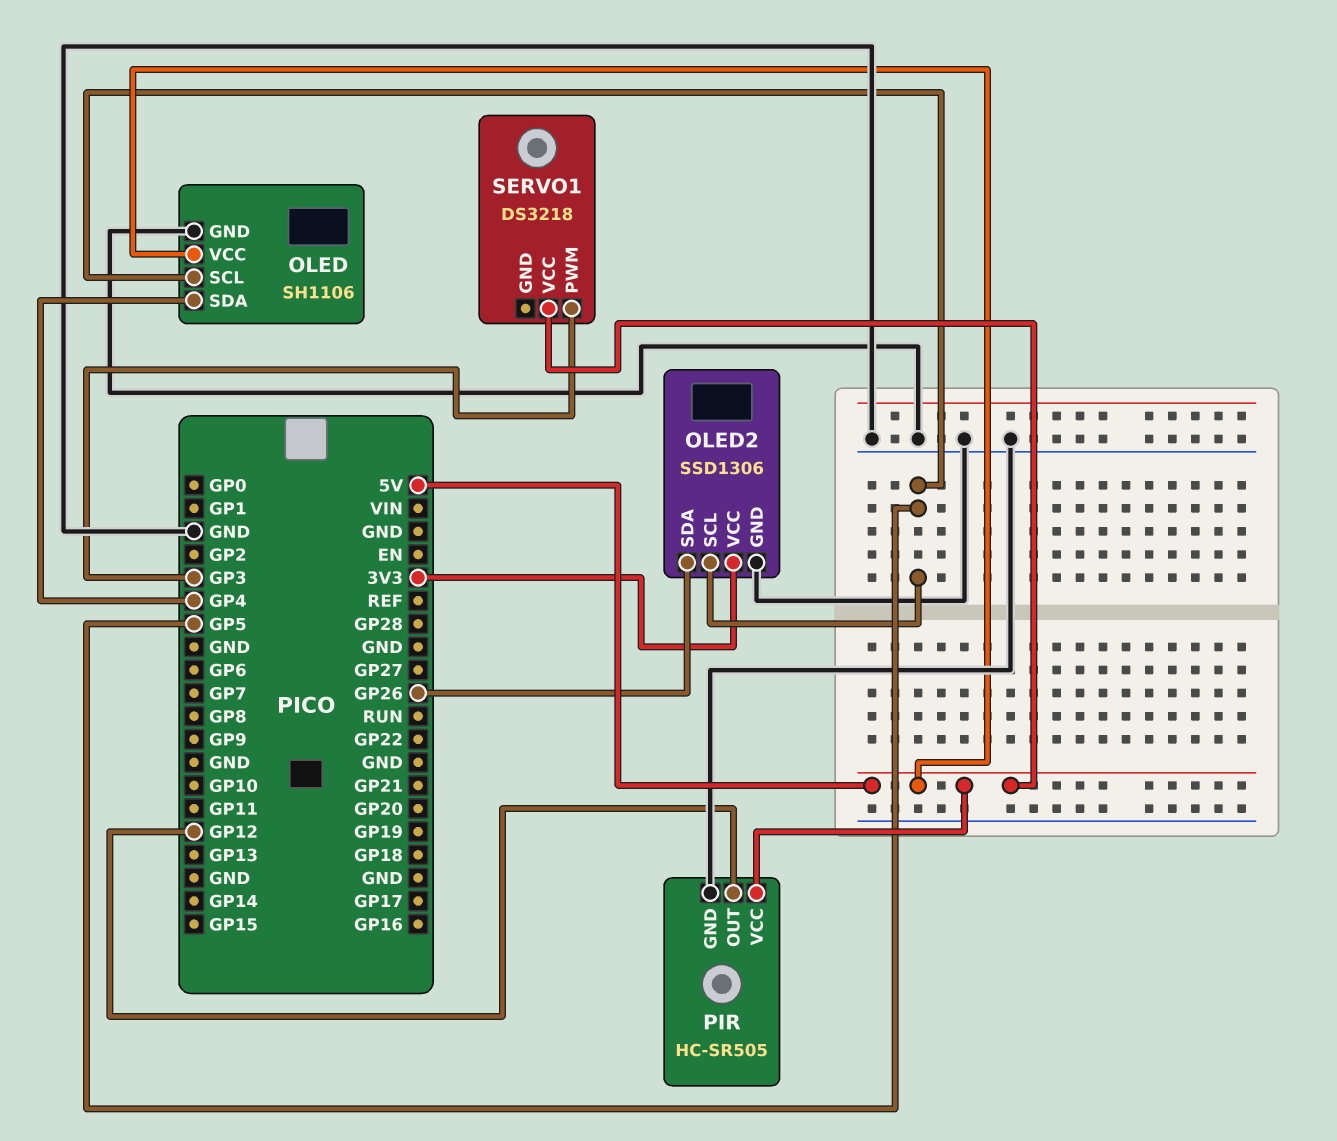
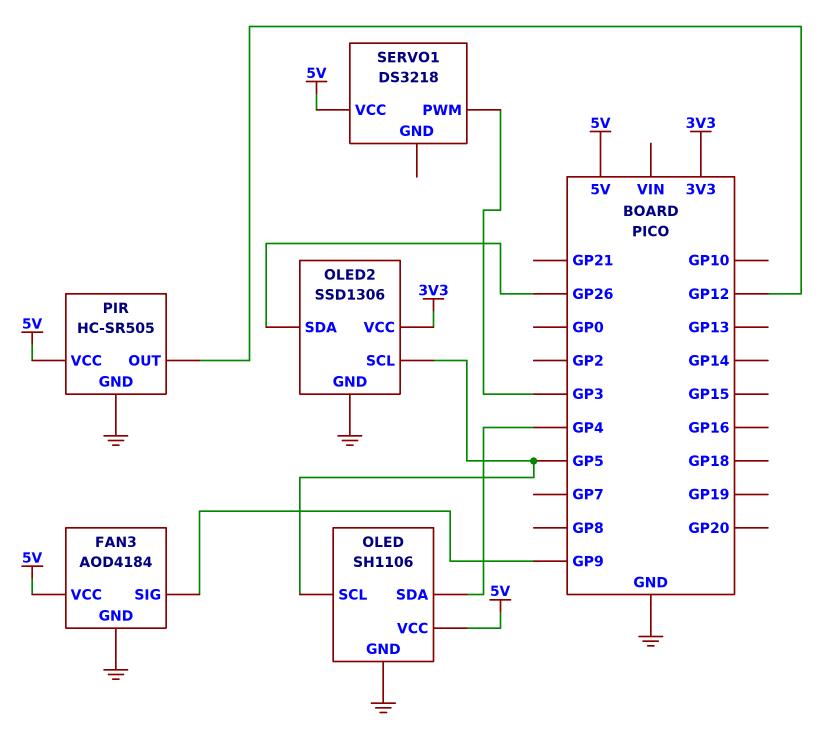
FAN3: none -> AOD4184
FAN3 pin GND: none -> GND
FAN3 pin SIG: none -> GP9
FAN3 pin VCC: none -> 5V

